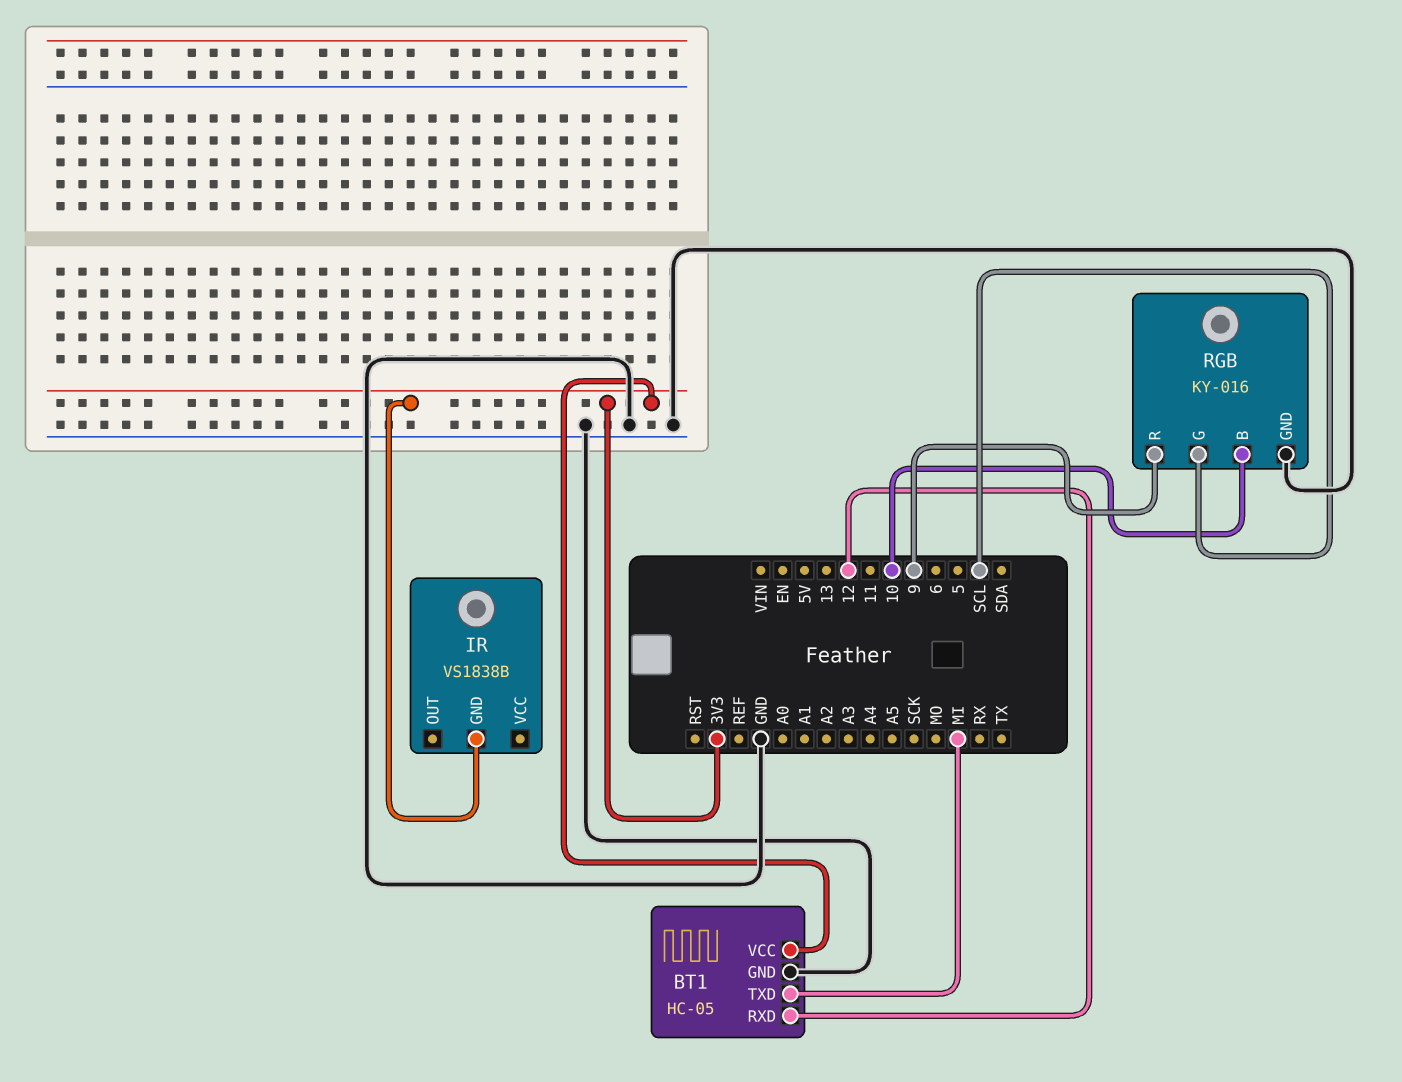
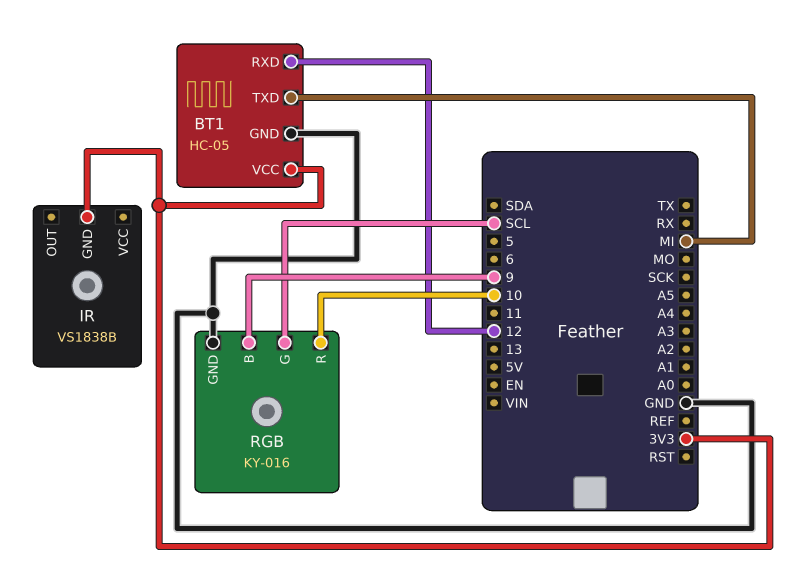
RGB pin B: 10 -> 9
RGB pin R: 9 -> 10

